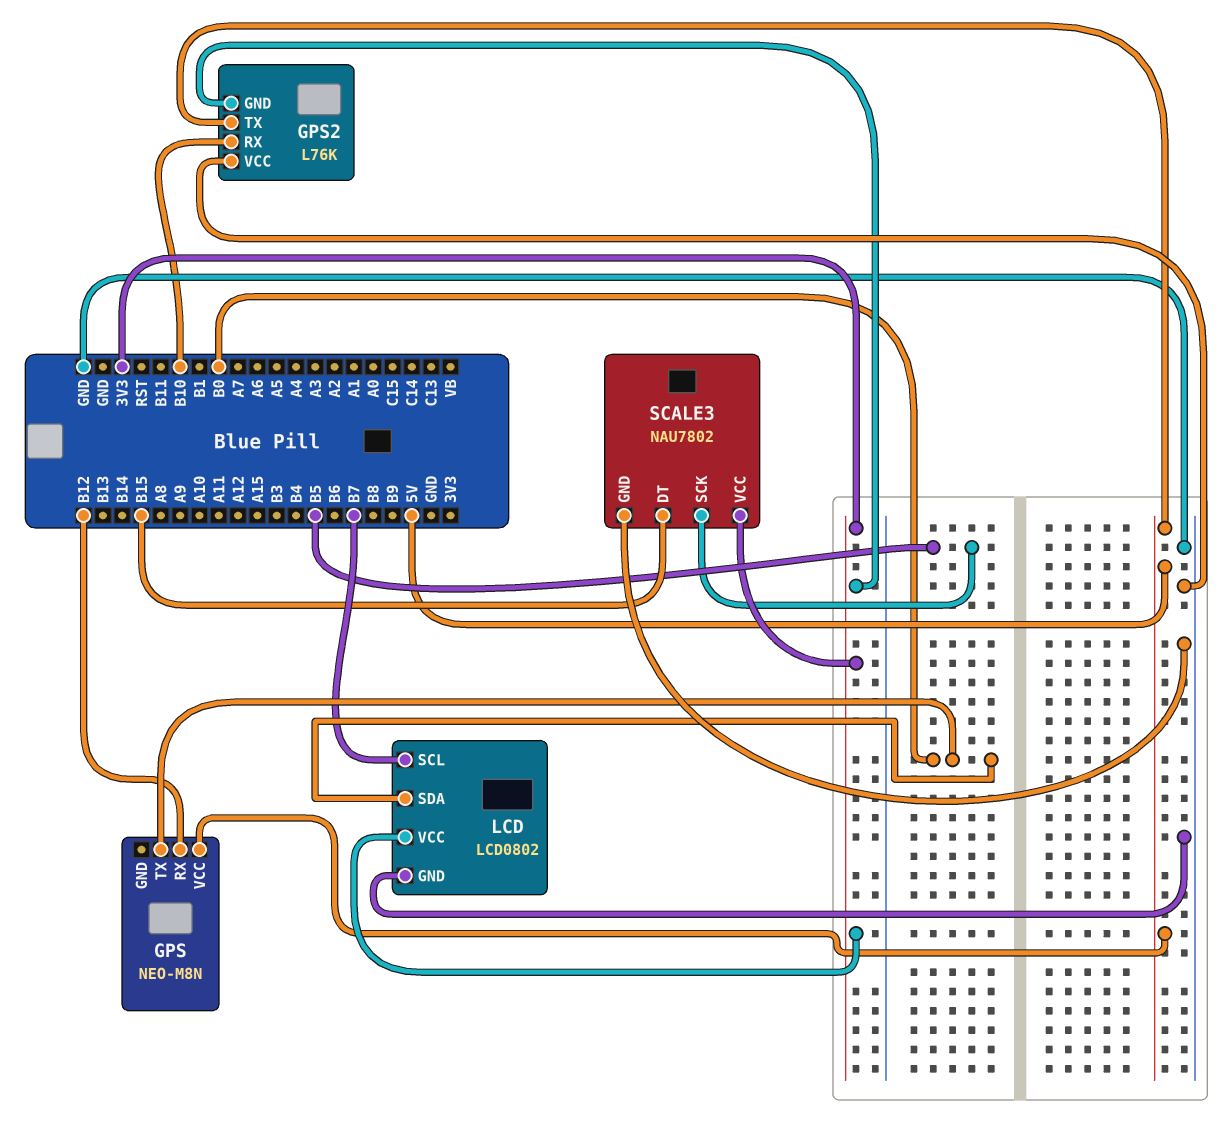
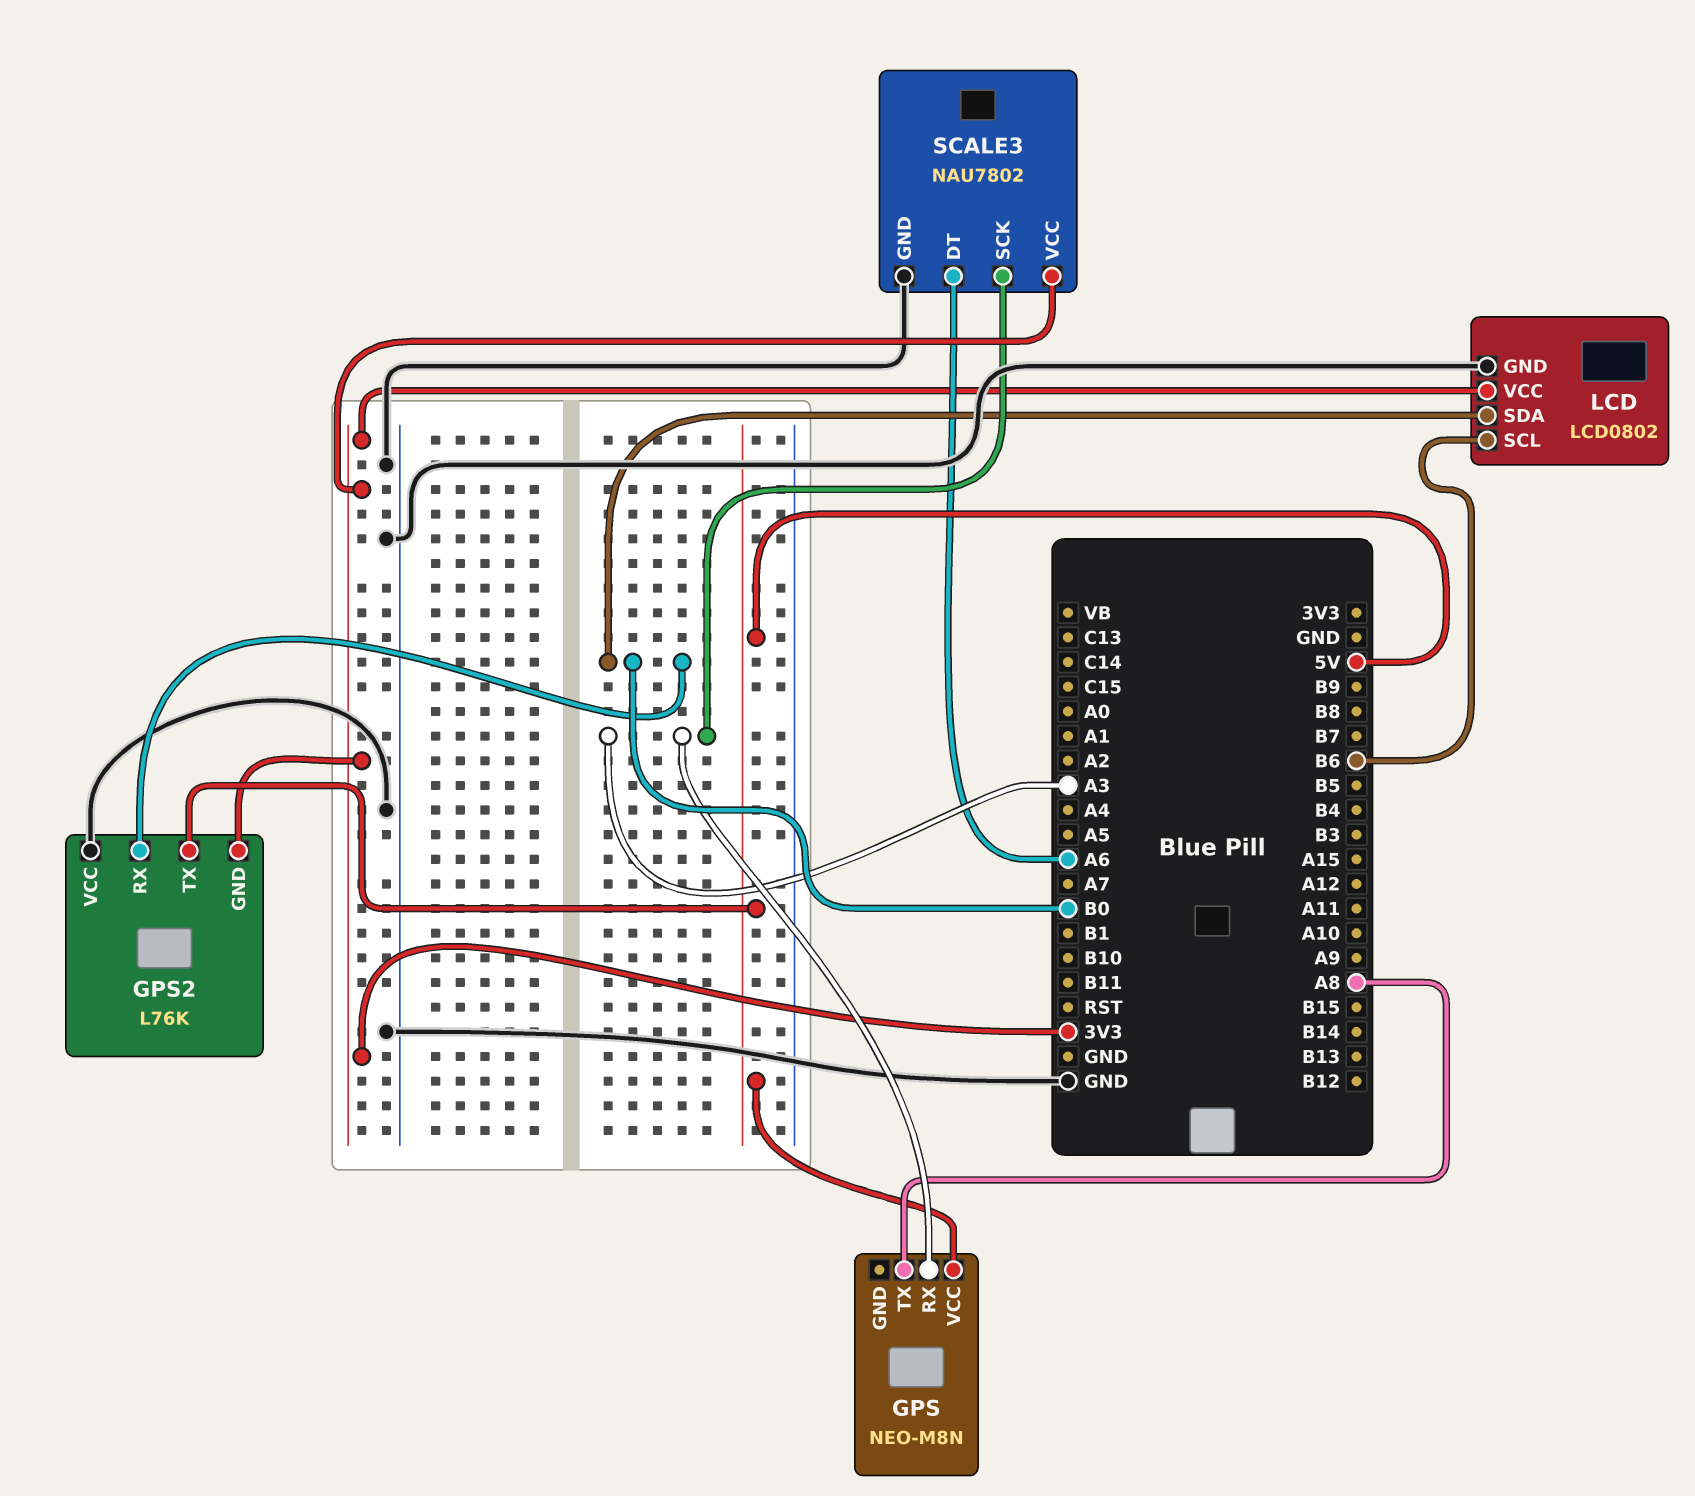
GPS pin RX: B12 -> A3
GPS pin TX: B0 -> A8
GPS2 pin RX: B10 -> B0
LCD pin SCL: B7 -> B6
SCALE3 pin DT: B15 -> A6
SCALE3 pin SCK: B5 -> A3

